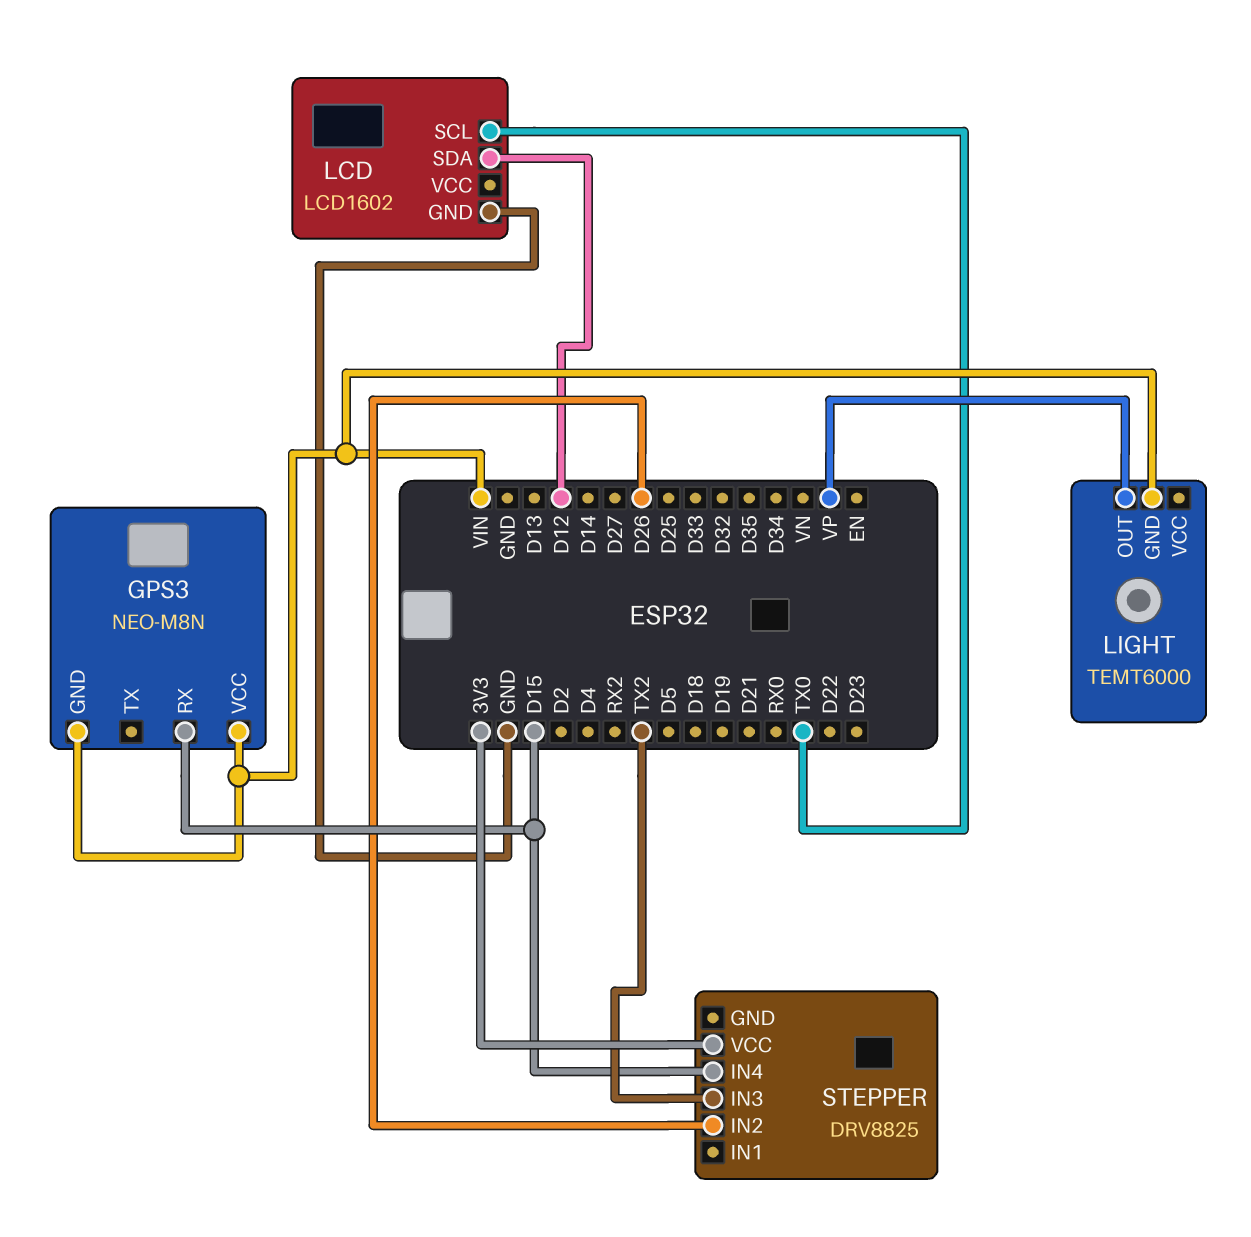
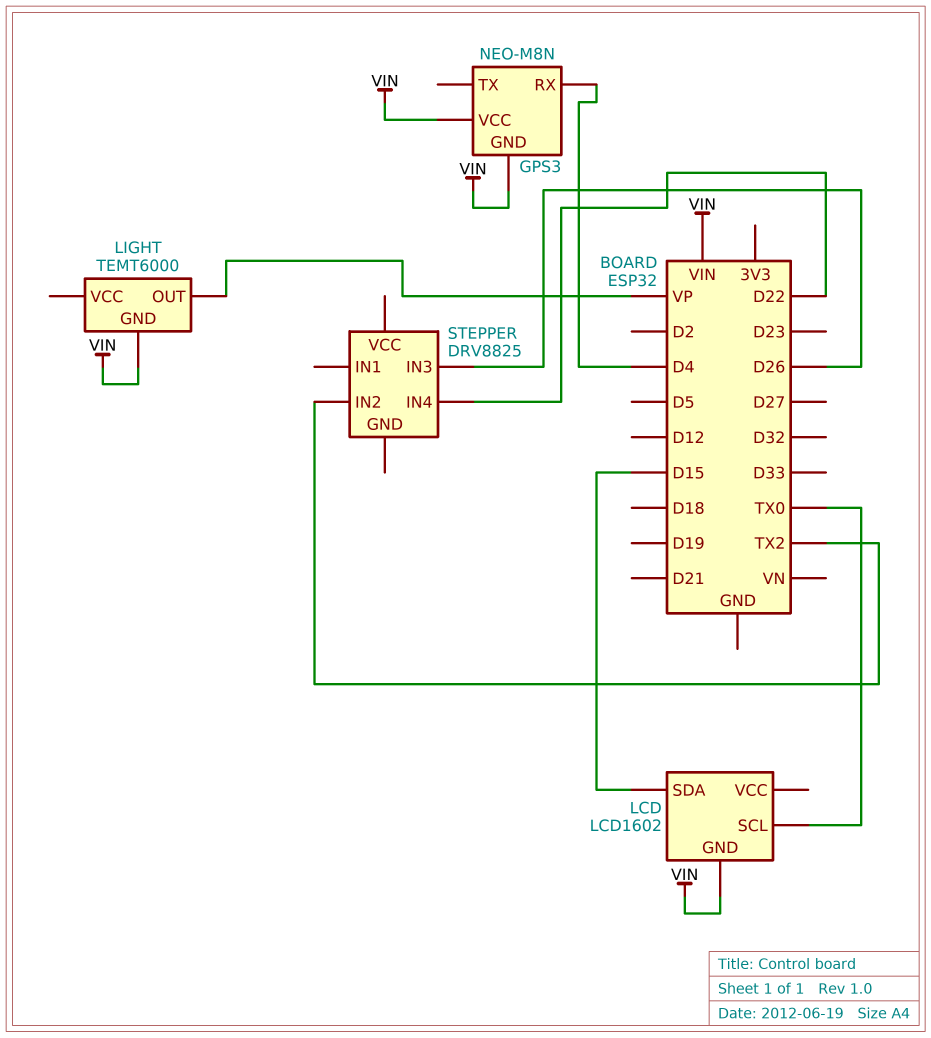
GPS3 pin RX: D15 -> D4
LCD pin GND: GND -> VIN
LCD pin SDA: D12 -> D15
STEPPER pin IN2: D26 -> TX2
STEPPER pin IN3: TX2 -> D26
STEPPER pin IN4: D15 -> D22
STEPPER pin VCC: 3V3 -> none

